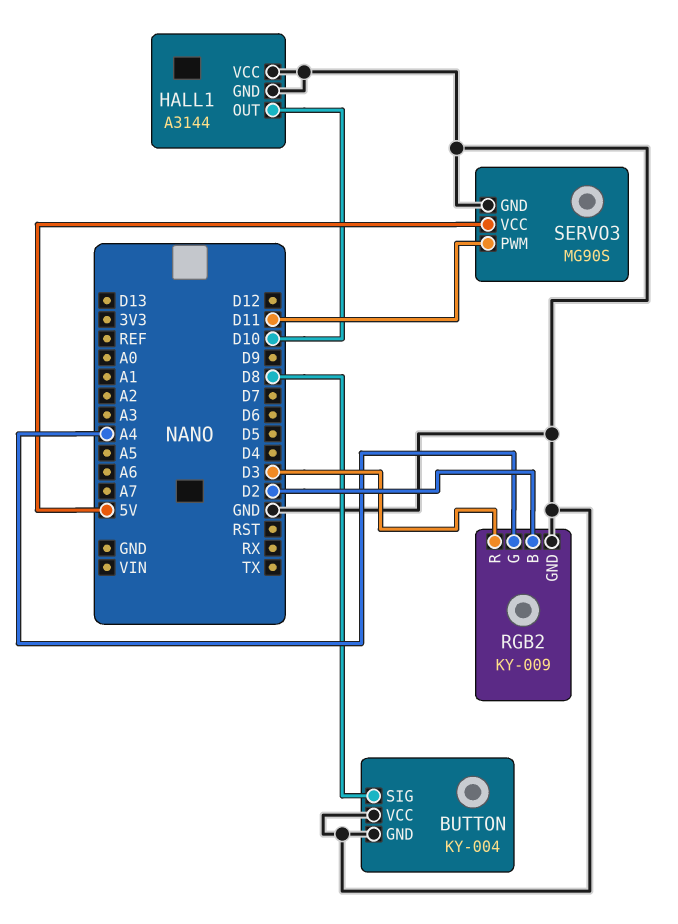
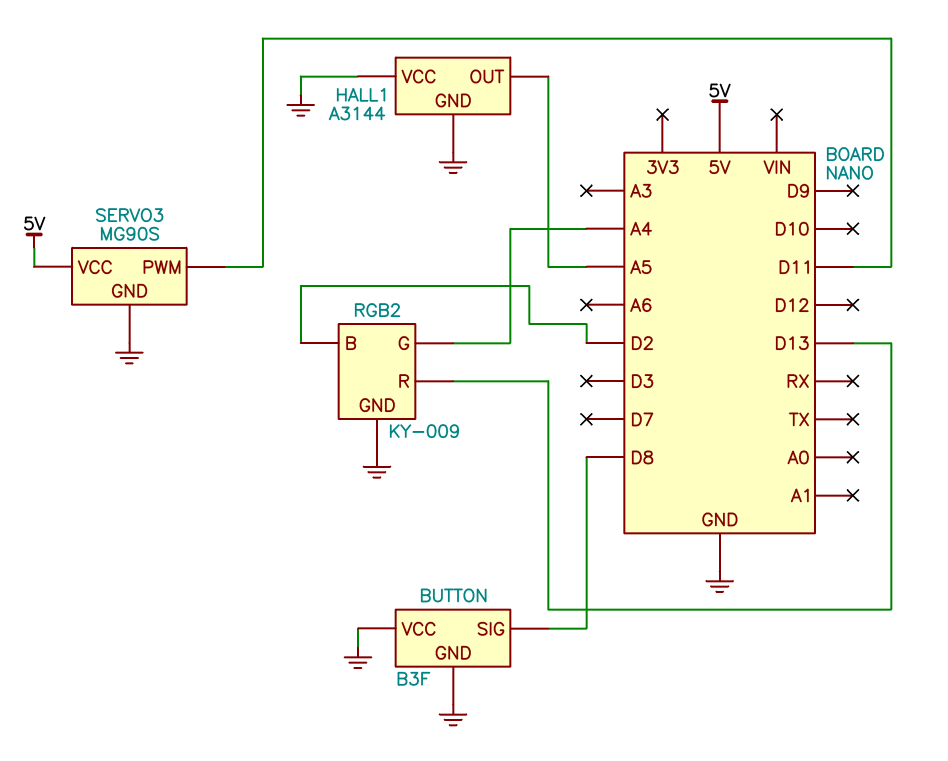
BUTTON: KY-004 -> B3F
HALL1 pin OUT: D10 -> A5
RGB2 pin R: D3 -> D13

